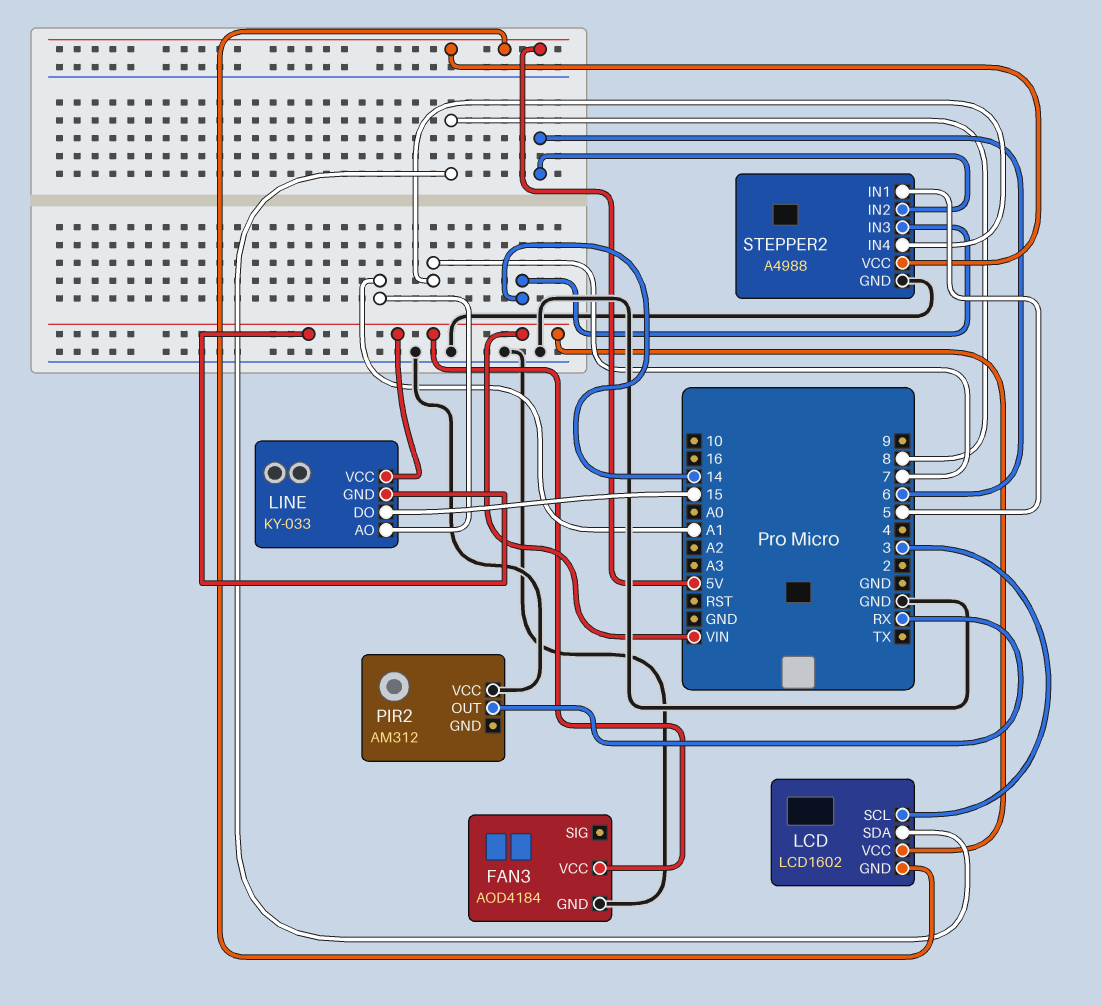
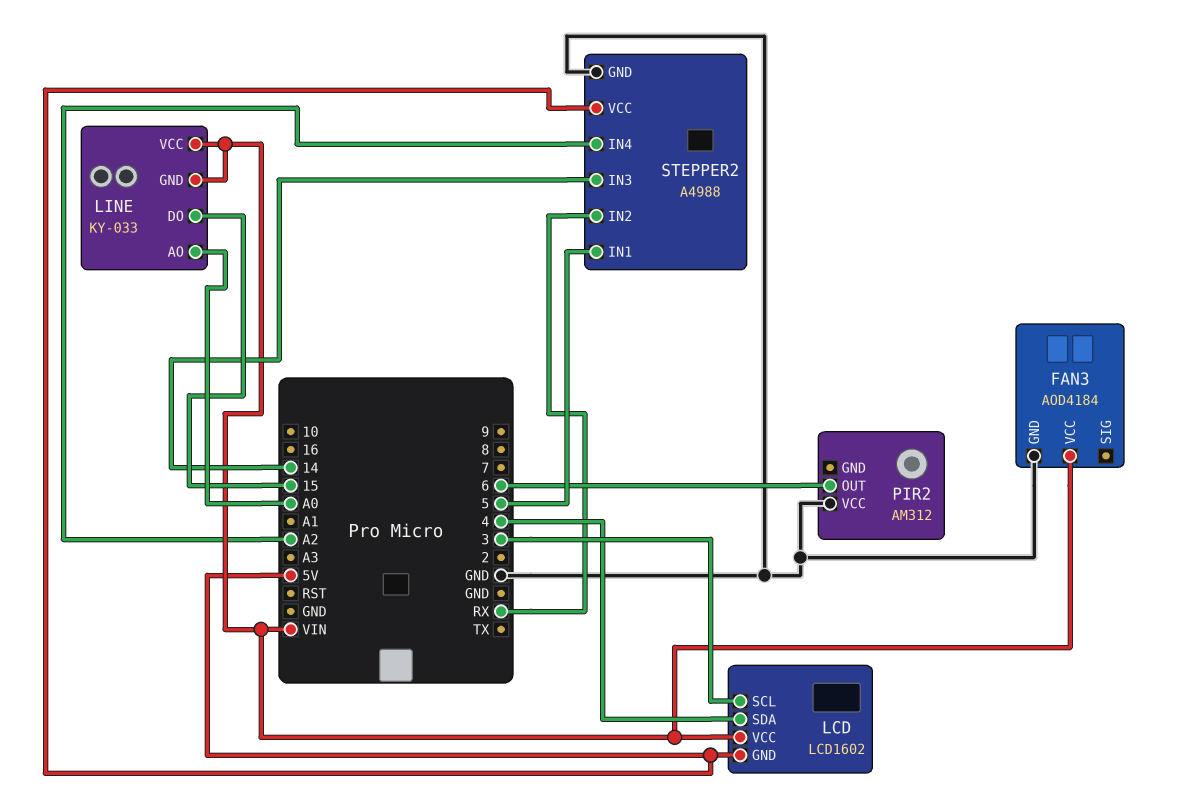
LCD pin SDA: 8 -> 4
LINE pin AO: A1 -> A0
PIR2 pin OUT: RX -> 6
STEPPER2 pin IN2: 6 -> RX
STEPPER2 pin IN4: 7 -> A2

